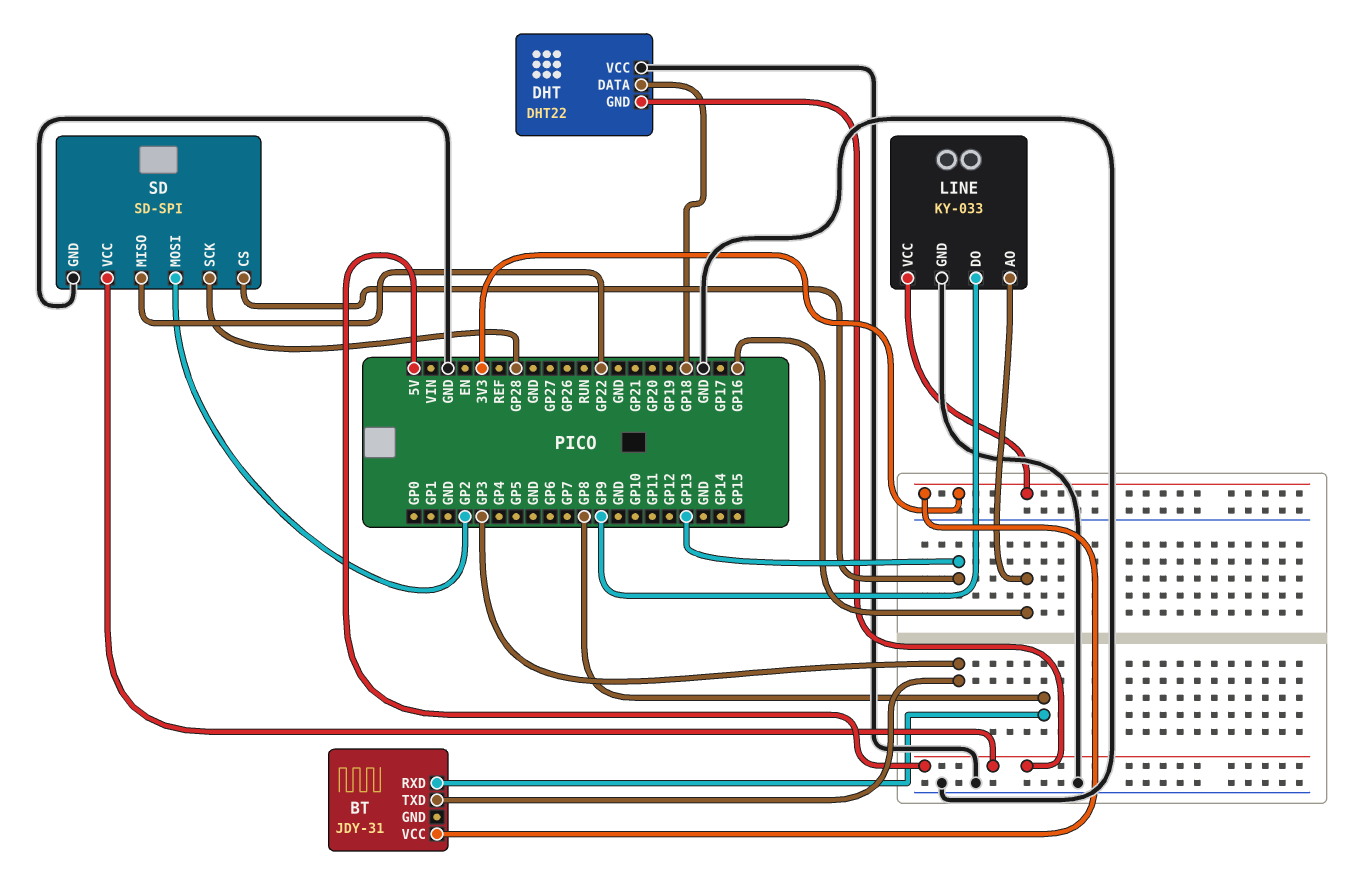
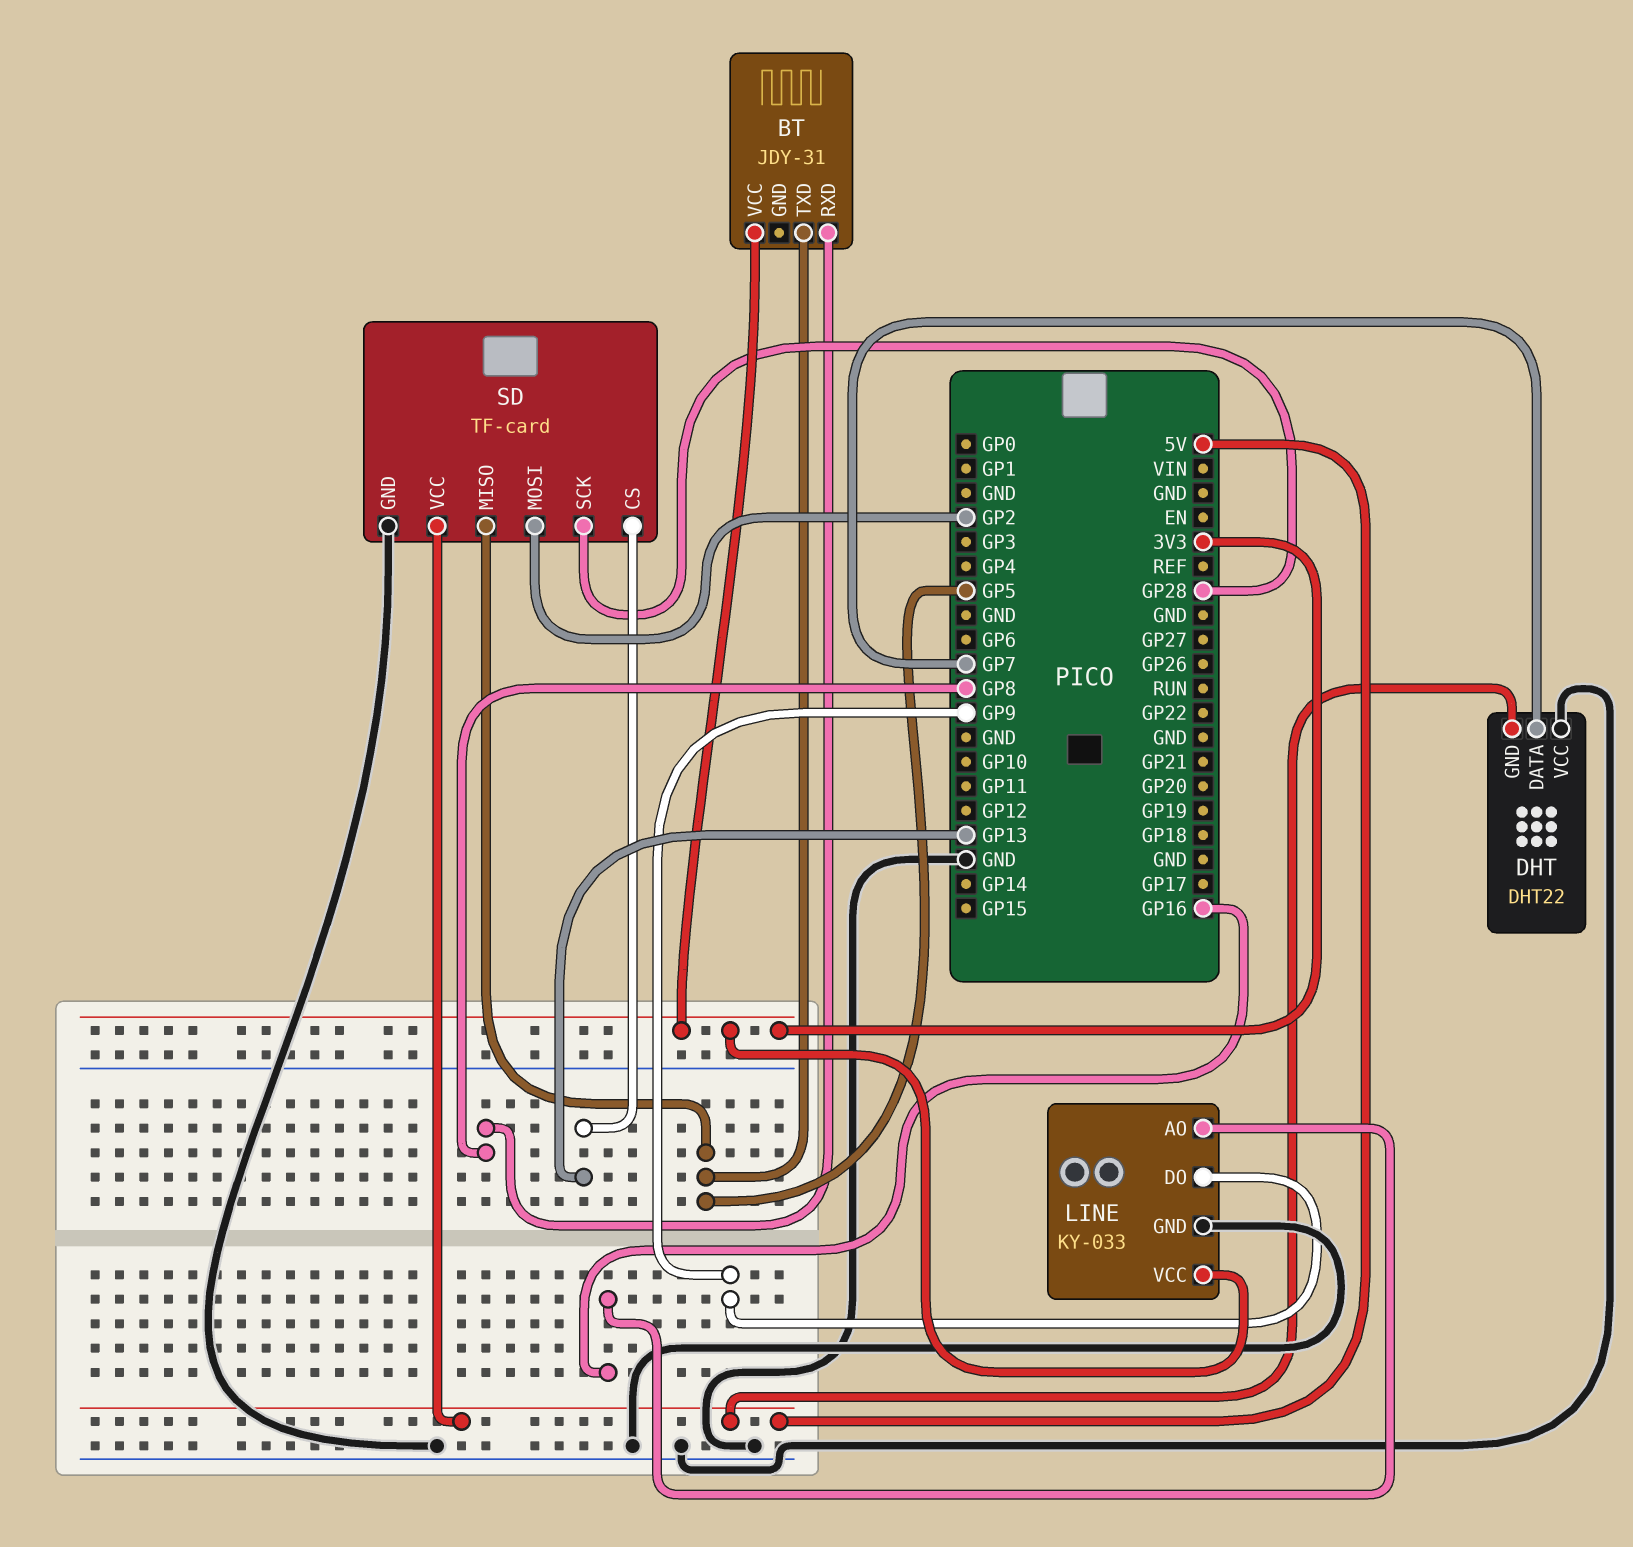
BT pin TXD: GP3 -> GP5
DHT pin DATA: GP18 -> GP7
SD: SD-SPI -> TF-card
SD pin MISO: GP22 -> GP5

